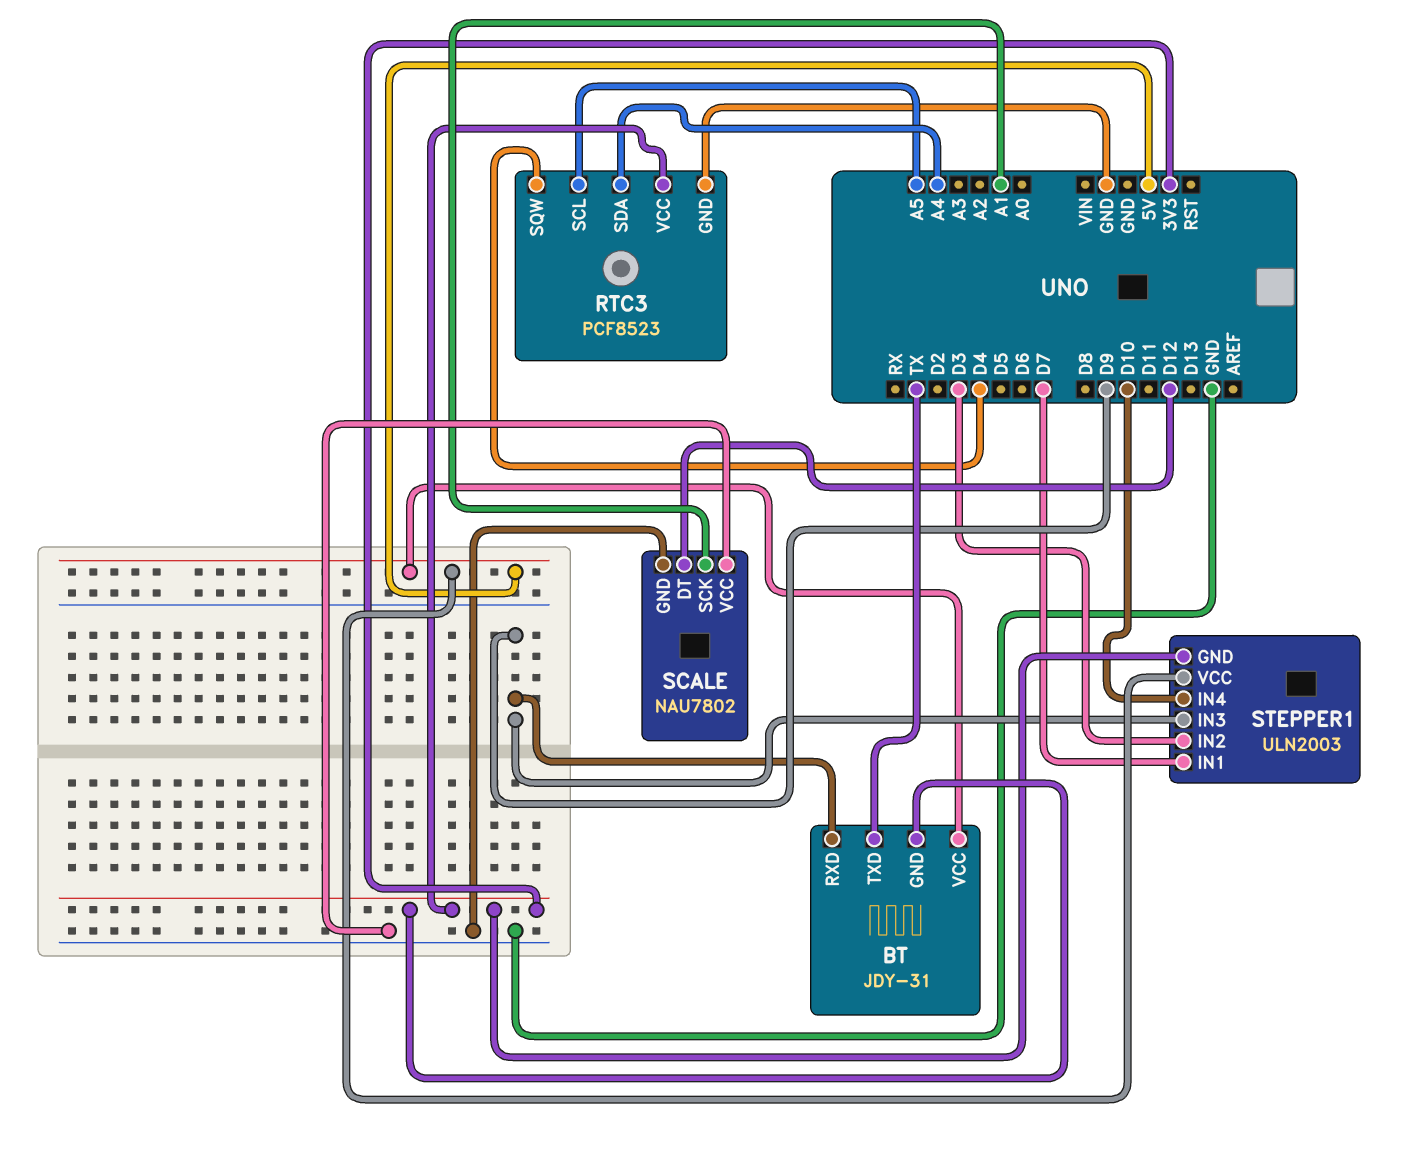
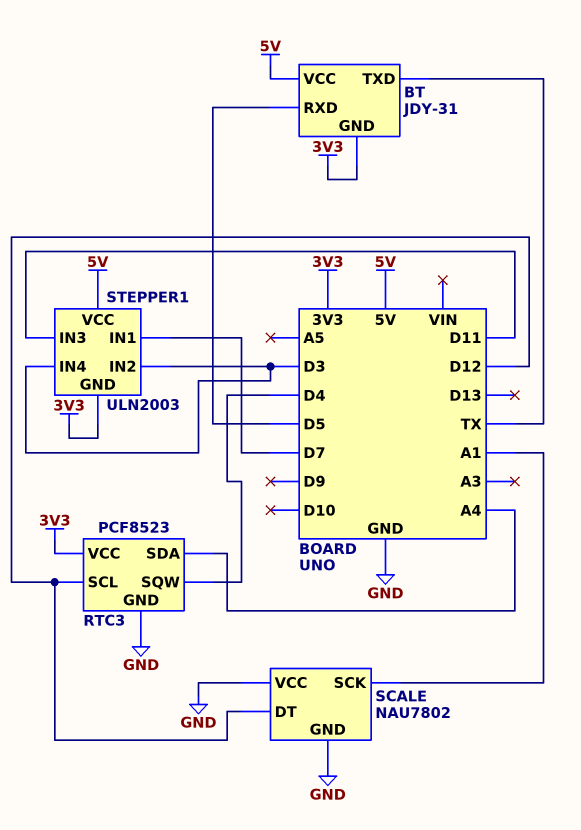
BT pin RXD: D9 -> D5
RTC3 pin SCL: A5 -> D12
STEPPER1 pin IN3: D9 -> D11
STEPPER1 pin IN4: D10 -> D3

